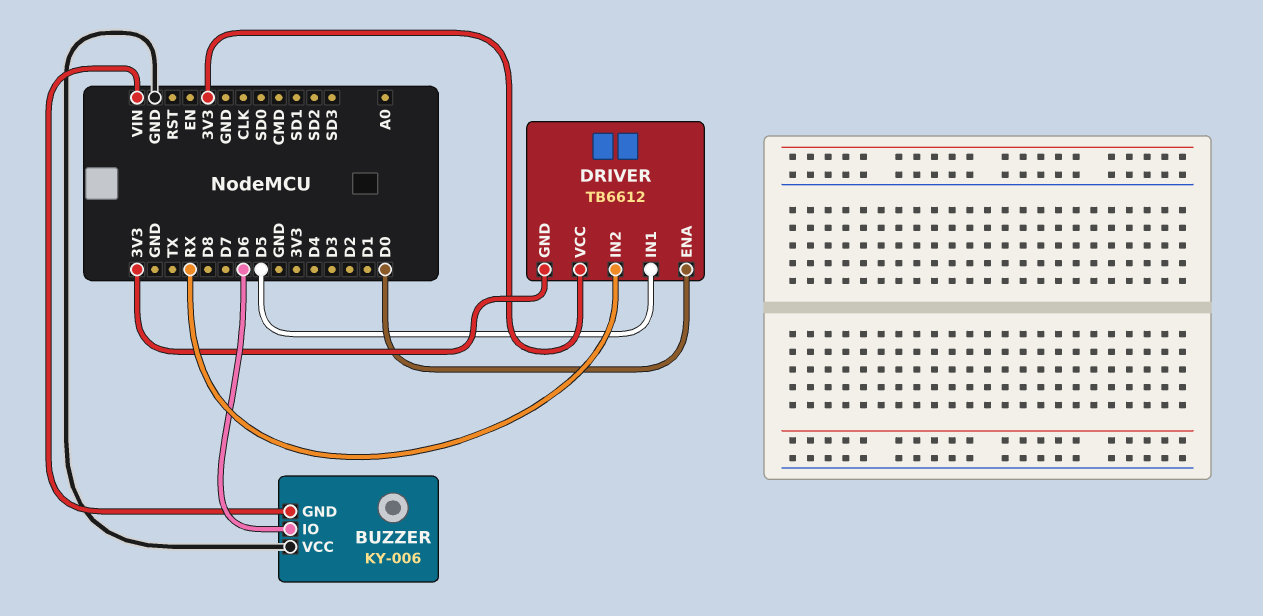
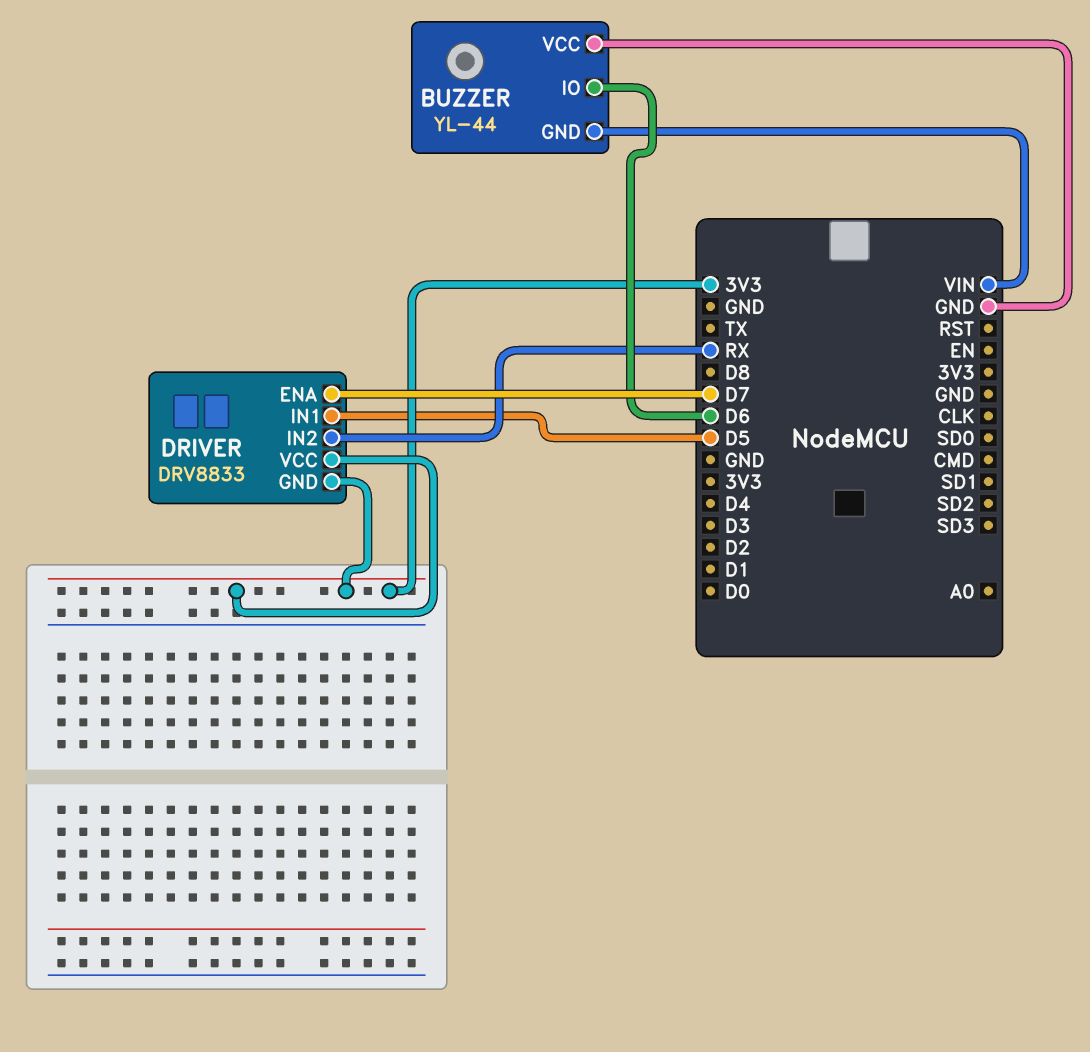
BUZZER: KY-006 -> YL-44
DRIVER: TB6612 -> DRV8833
DRIVER pin ENA: D0 -> D7

